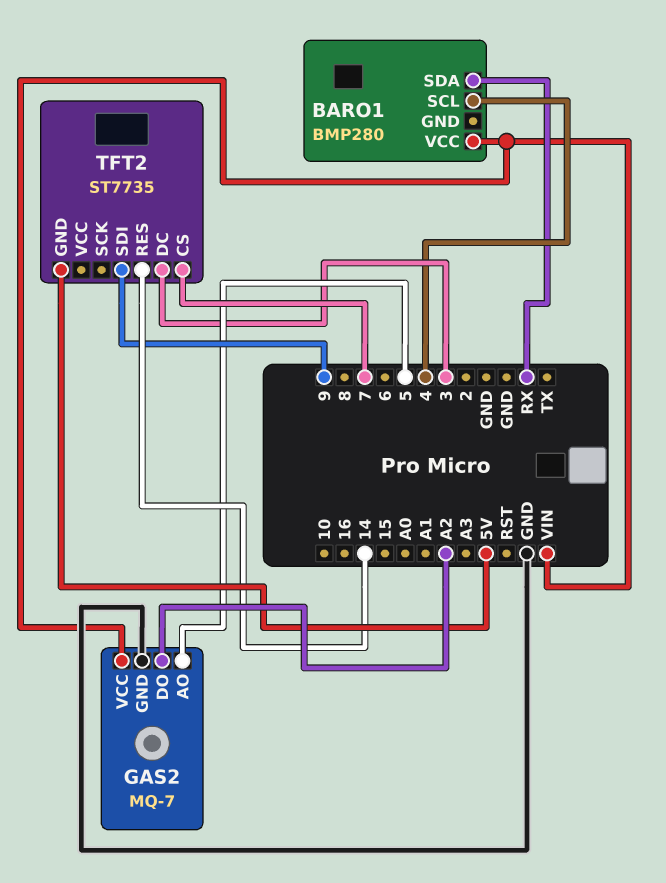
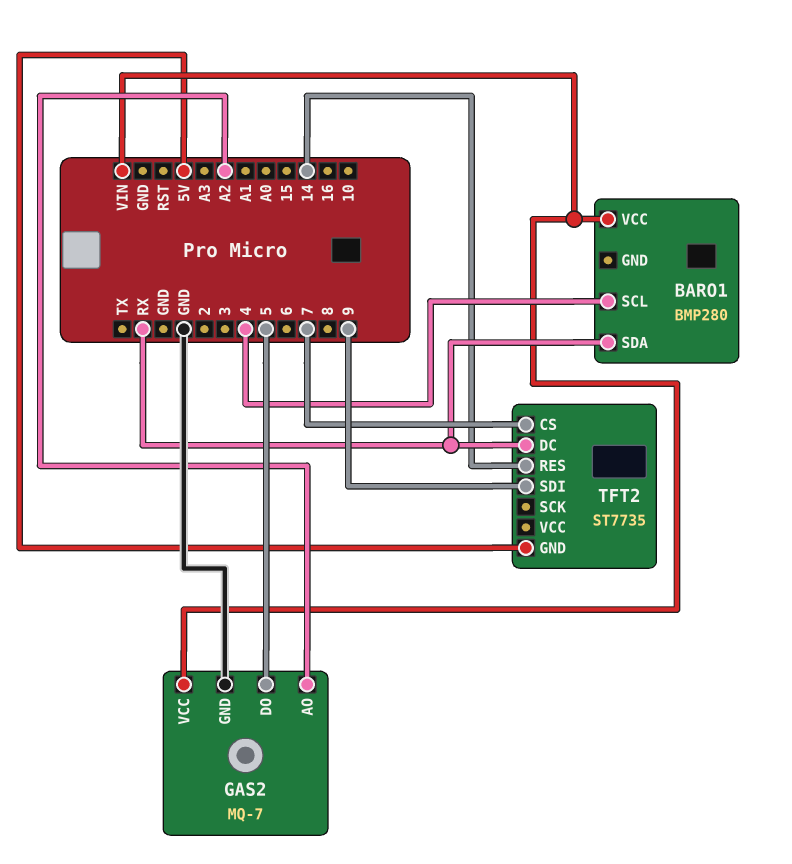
GAS2 pin AO: 5 -> A2
GAS2 pin DO: A2 -> 5
TFT2 pin DC: 3 -> RX

